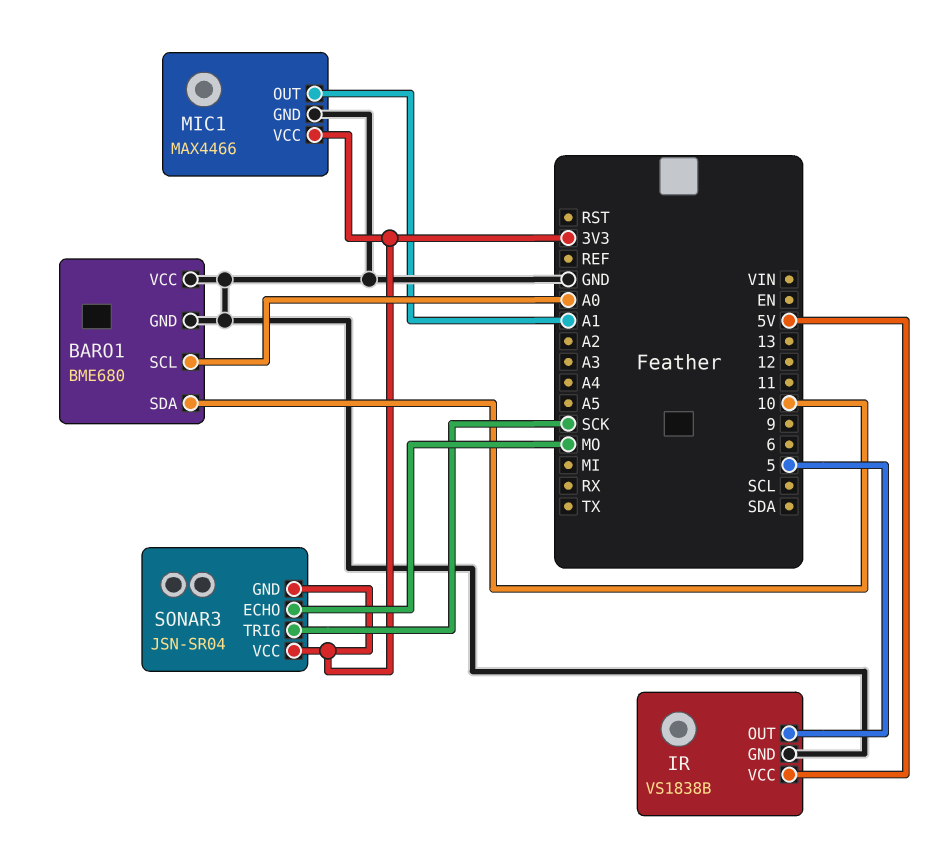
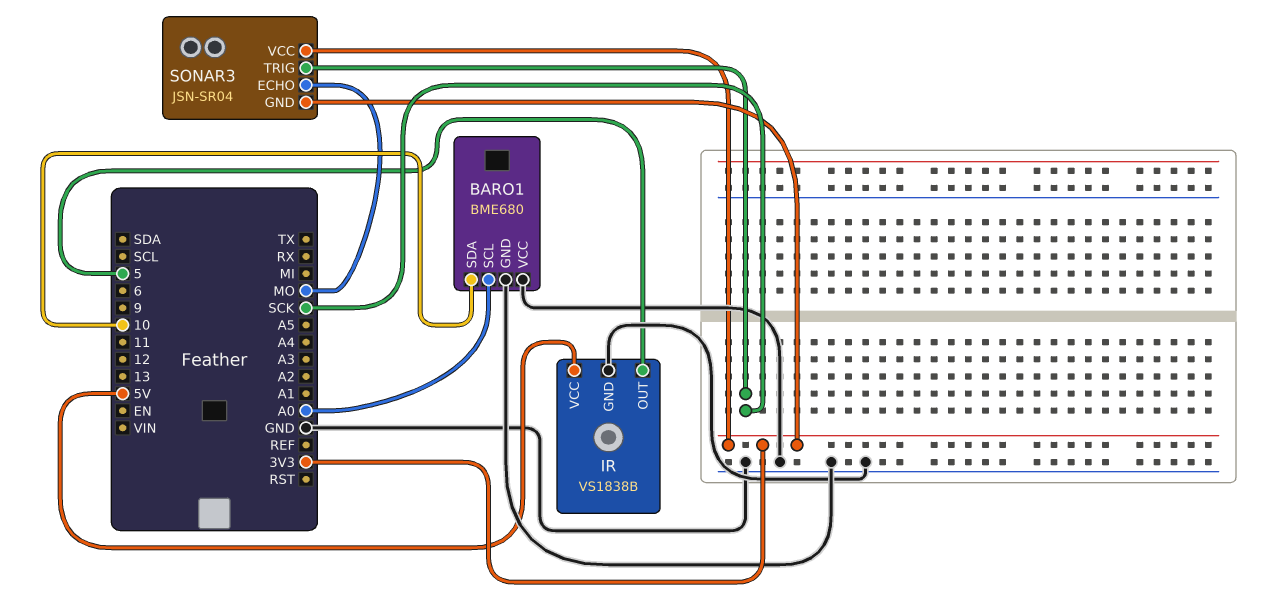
MIC1: MAX4466 -> none
MIC1 pin GND: GND -> none
MIC1 pin OUT: A1 -> none
MIC1 pin VCC: 3V3 -> none

